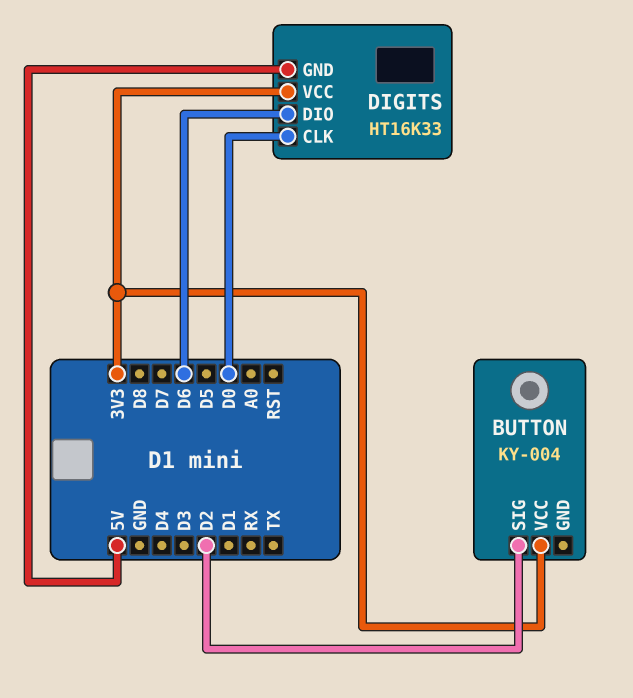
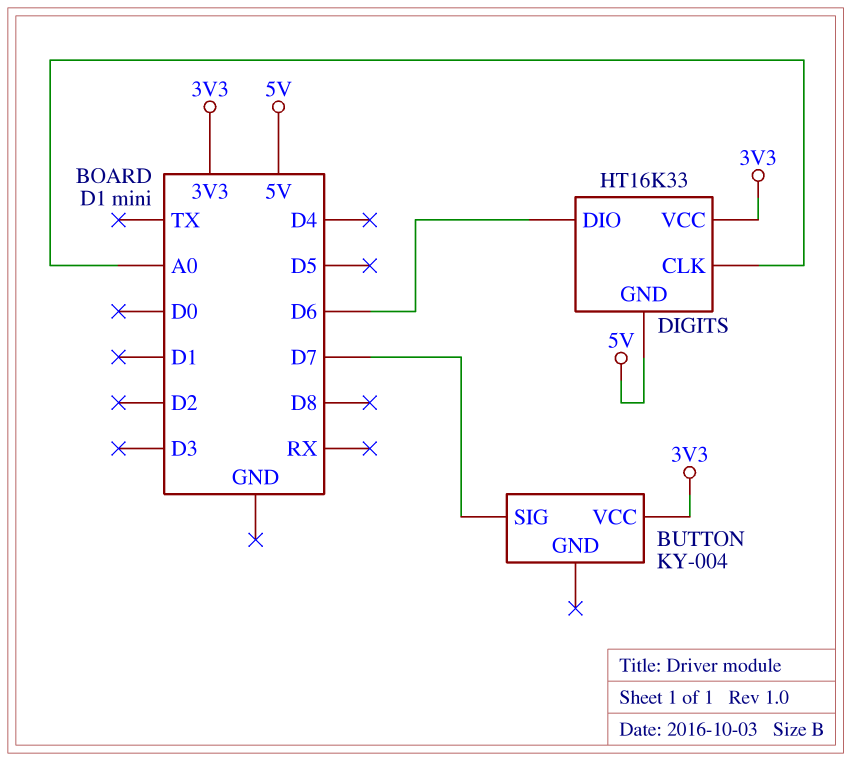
BUTTON pin SIG: D2 -> D7
DIGITS pin CLK: D0 -> A0

